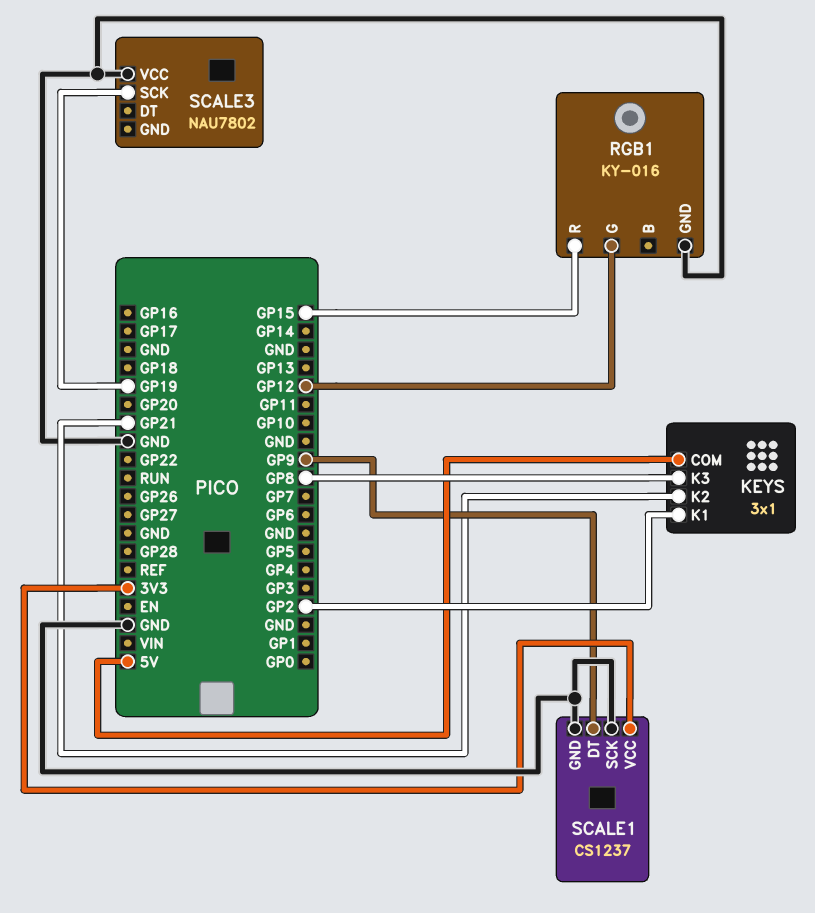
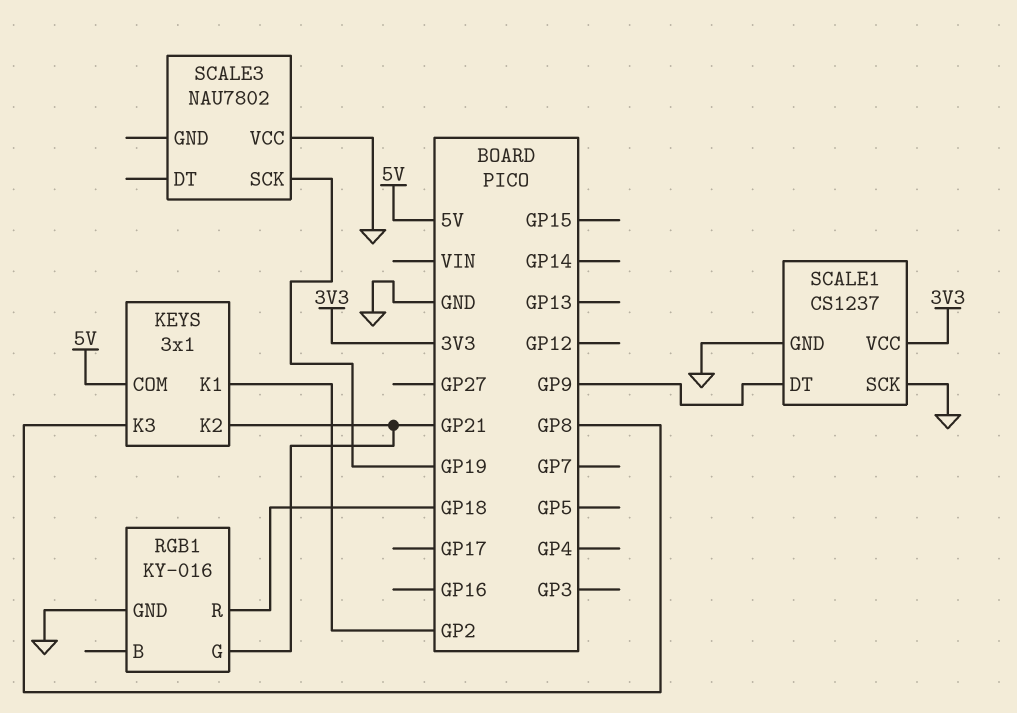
RGB1 pin G: GP12 -> GP21
RGB1 pin R: GP15 -> GP18

